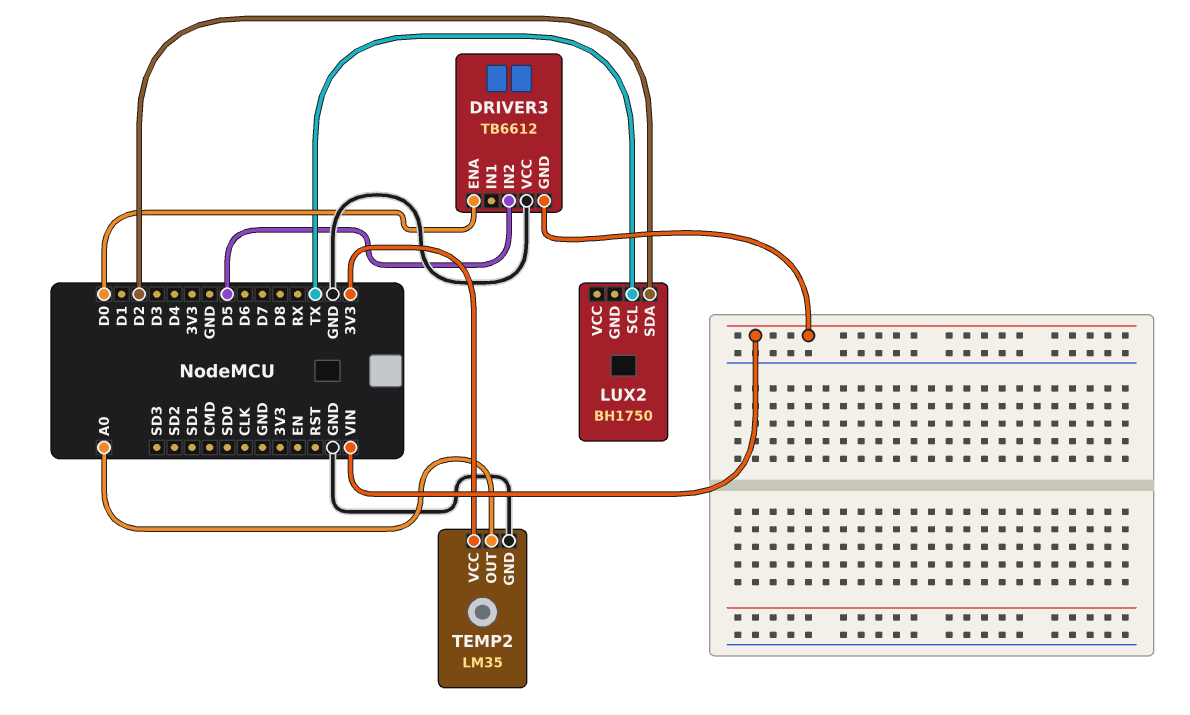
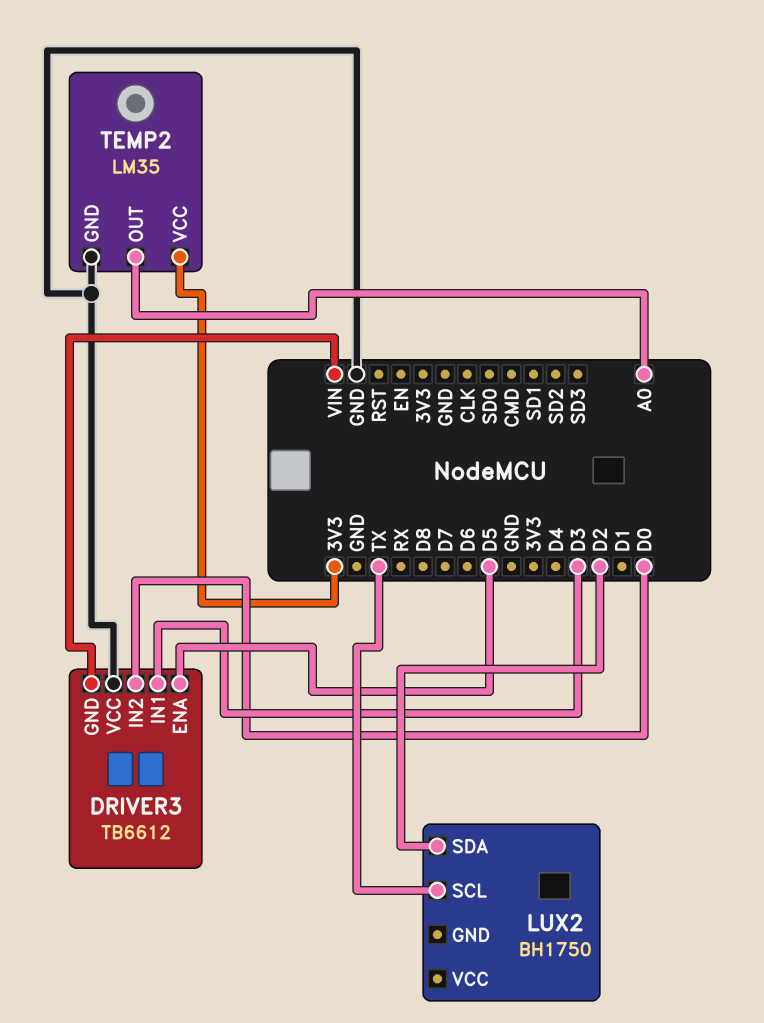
DRIVER3 pin ENA: D0 -> D5
DRIVER3 pin IN1: none -> D3
DRIVER3 pin IN2: D5 -> D0

